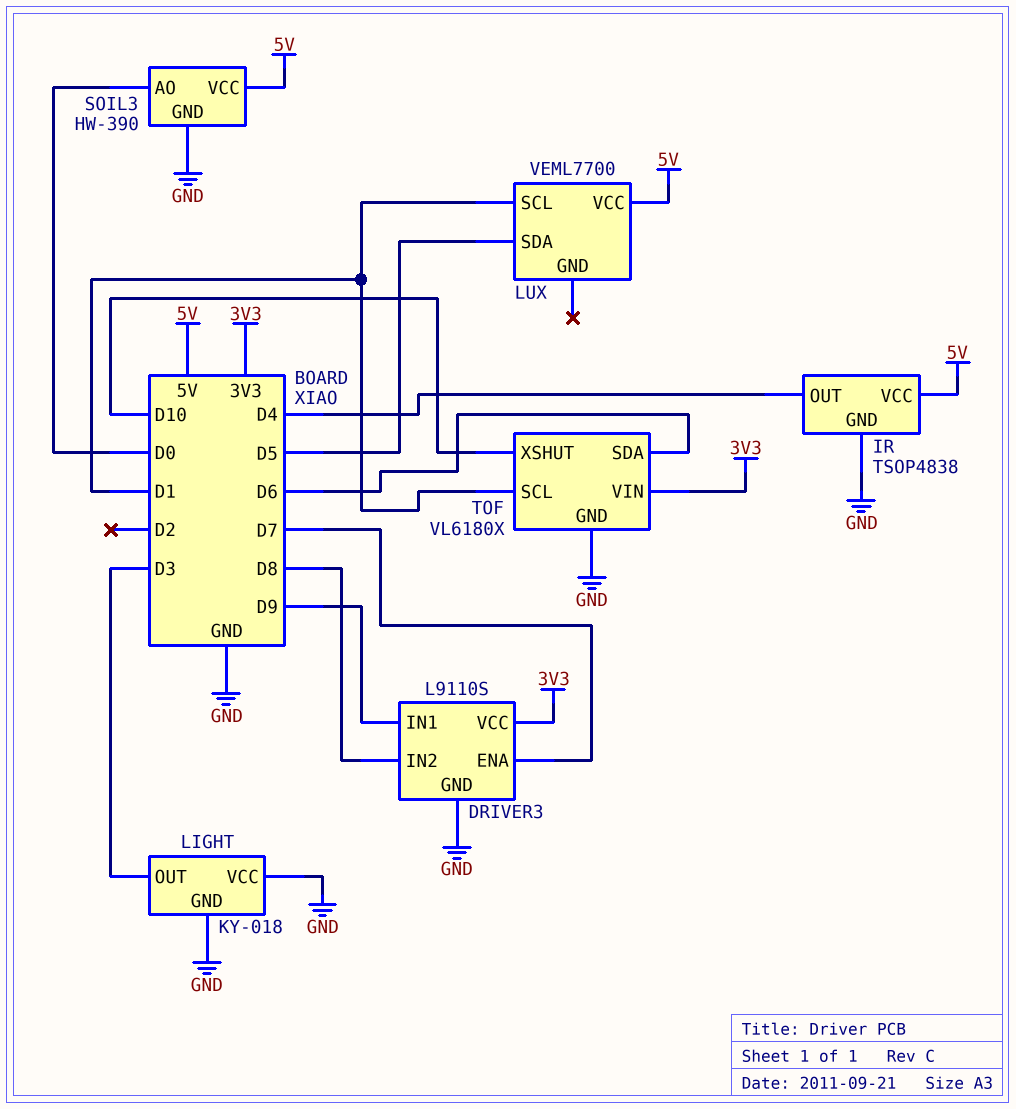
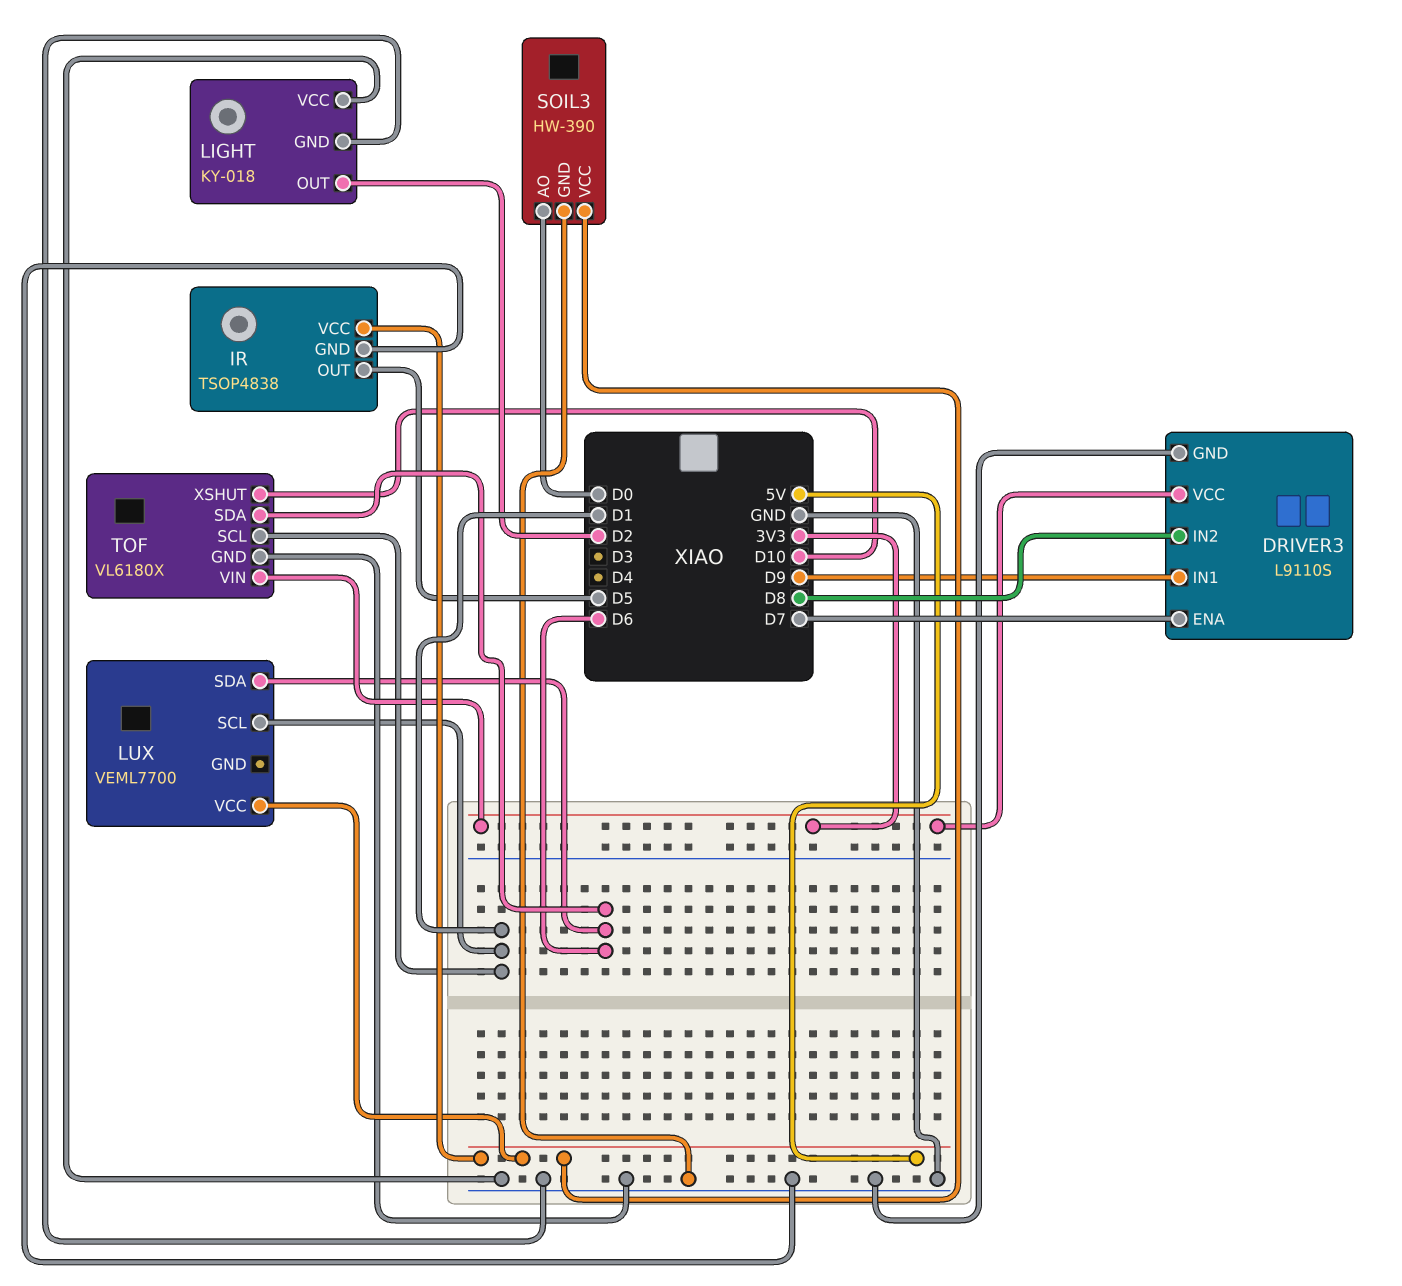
IR pin OUT: D4 -> D5
LIGHT pin OUT: D3 -> D2
LUX pin SDA: D5 -> D6

